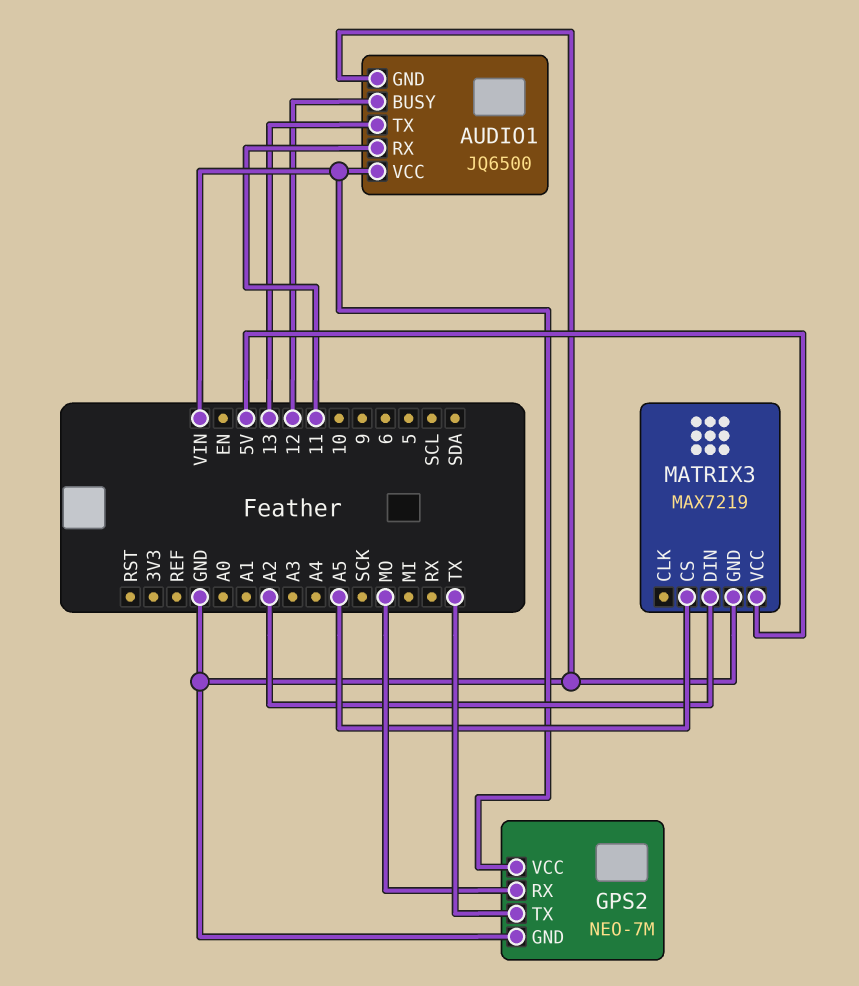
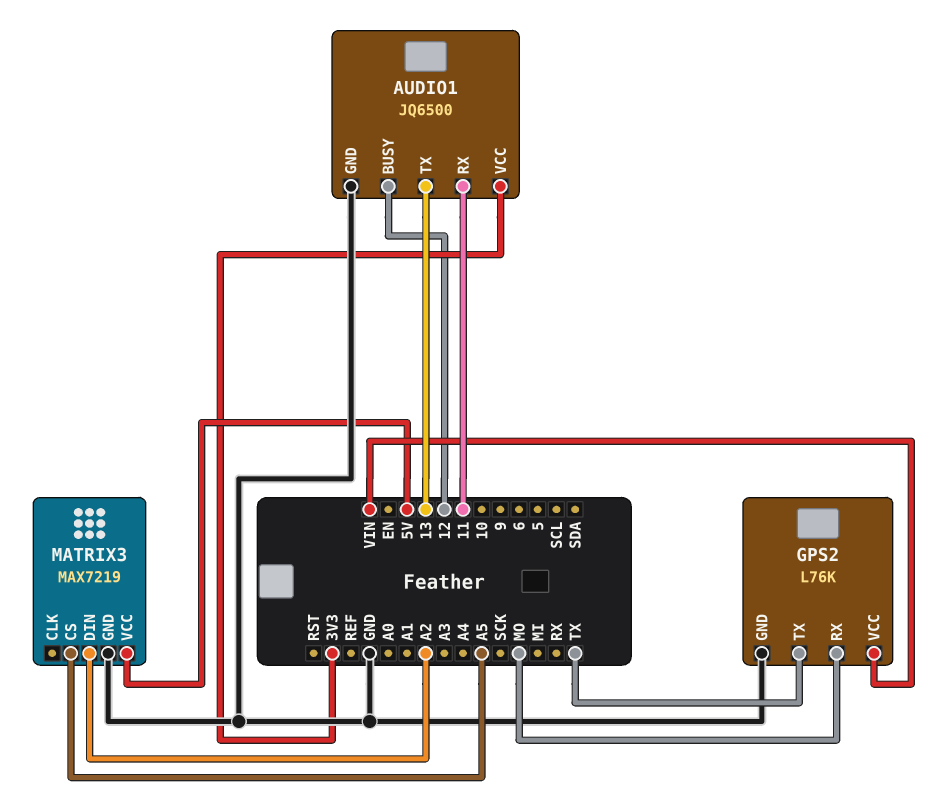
AUDIO1 pin VCC: VIN -> 3V3
GPS2: NEO-7M -> L76K

